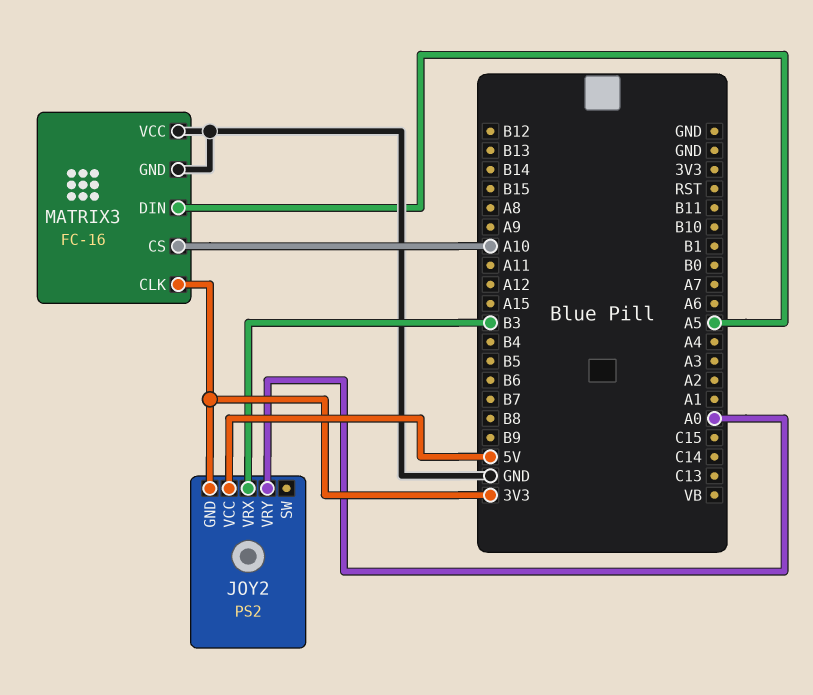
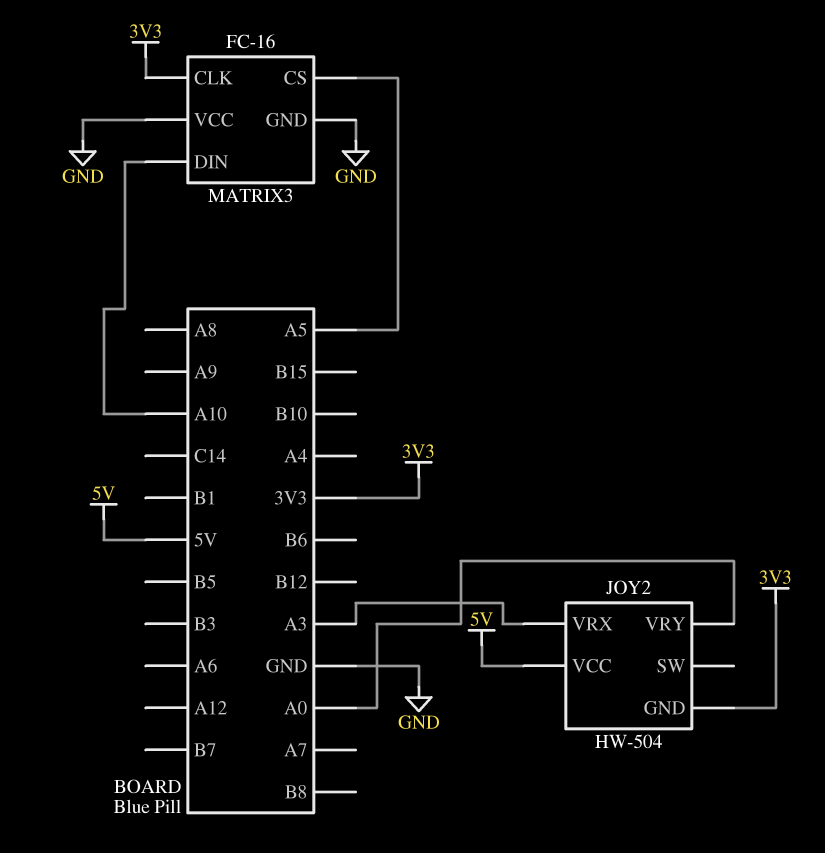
JOY2: PS2 -> HW-504
JOY2 pin VRX: B3 -> A3
MATRIX3 pin CS: A10 -> A5
MATRIX3 pin DIN: A5 -> A10

